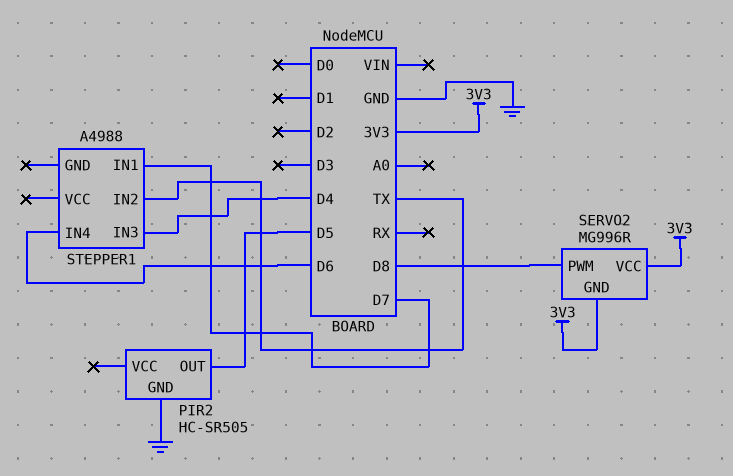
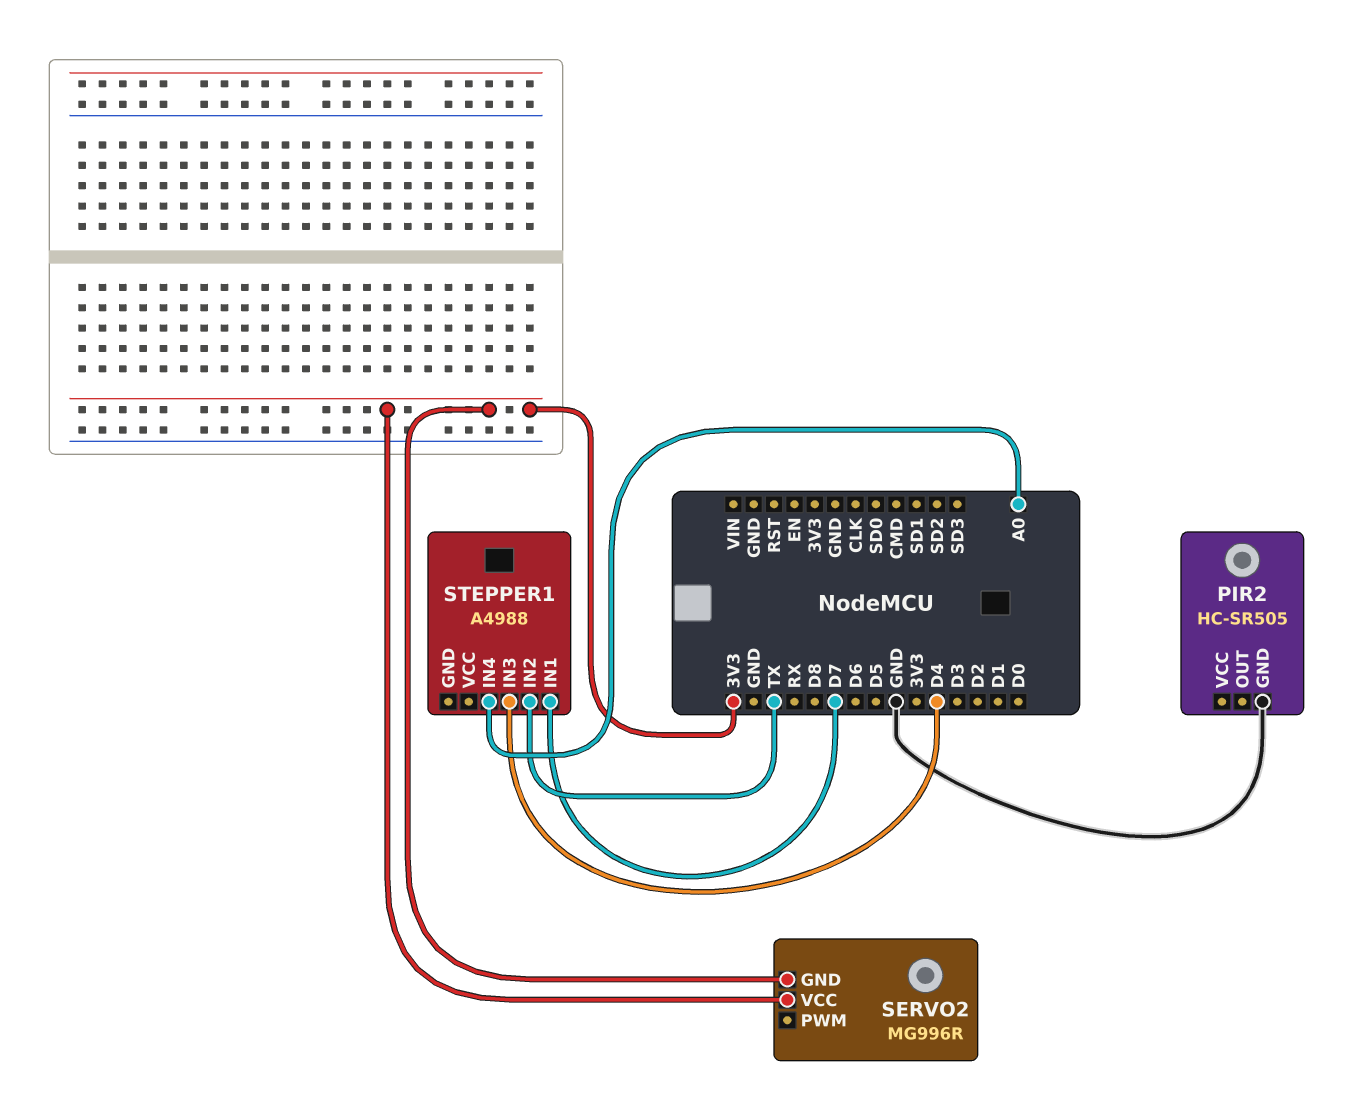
PIR2 pin OUT: D5 -> none
SERVO2 pin PWM: D8 -> none
STEPPER1 pin IN4: D6 -> A0

